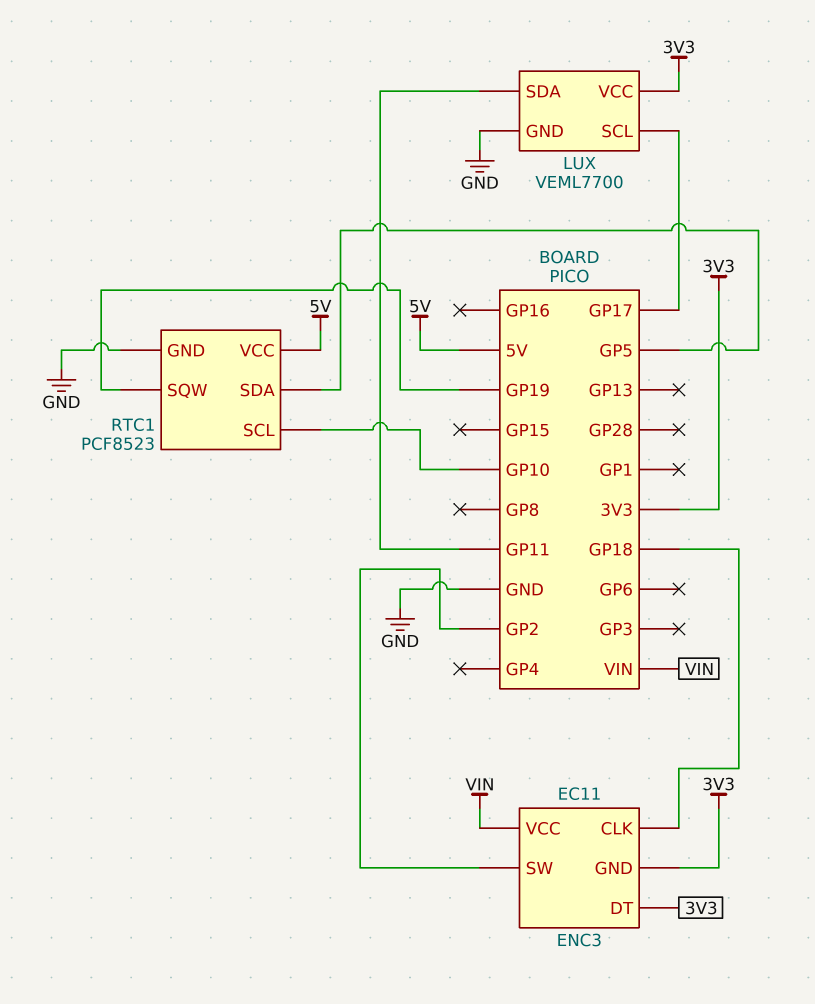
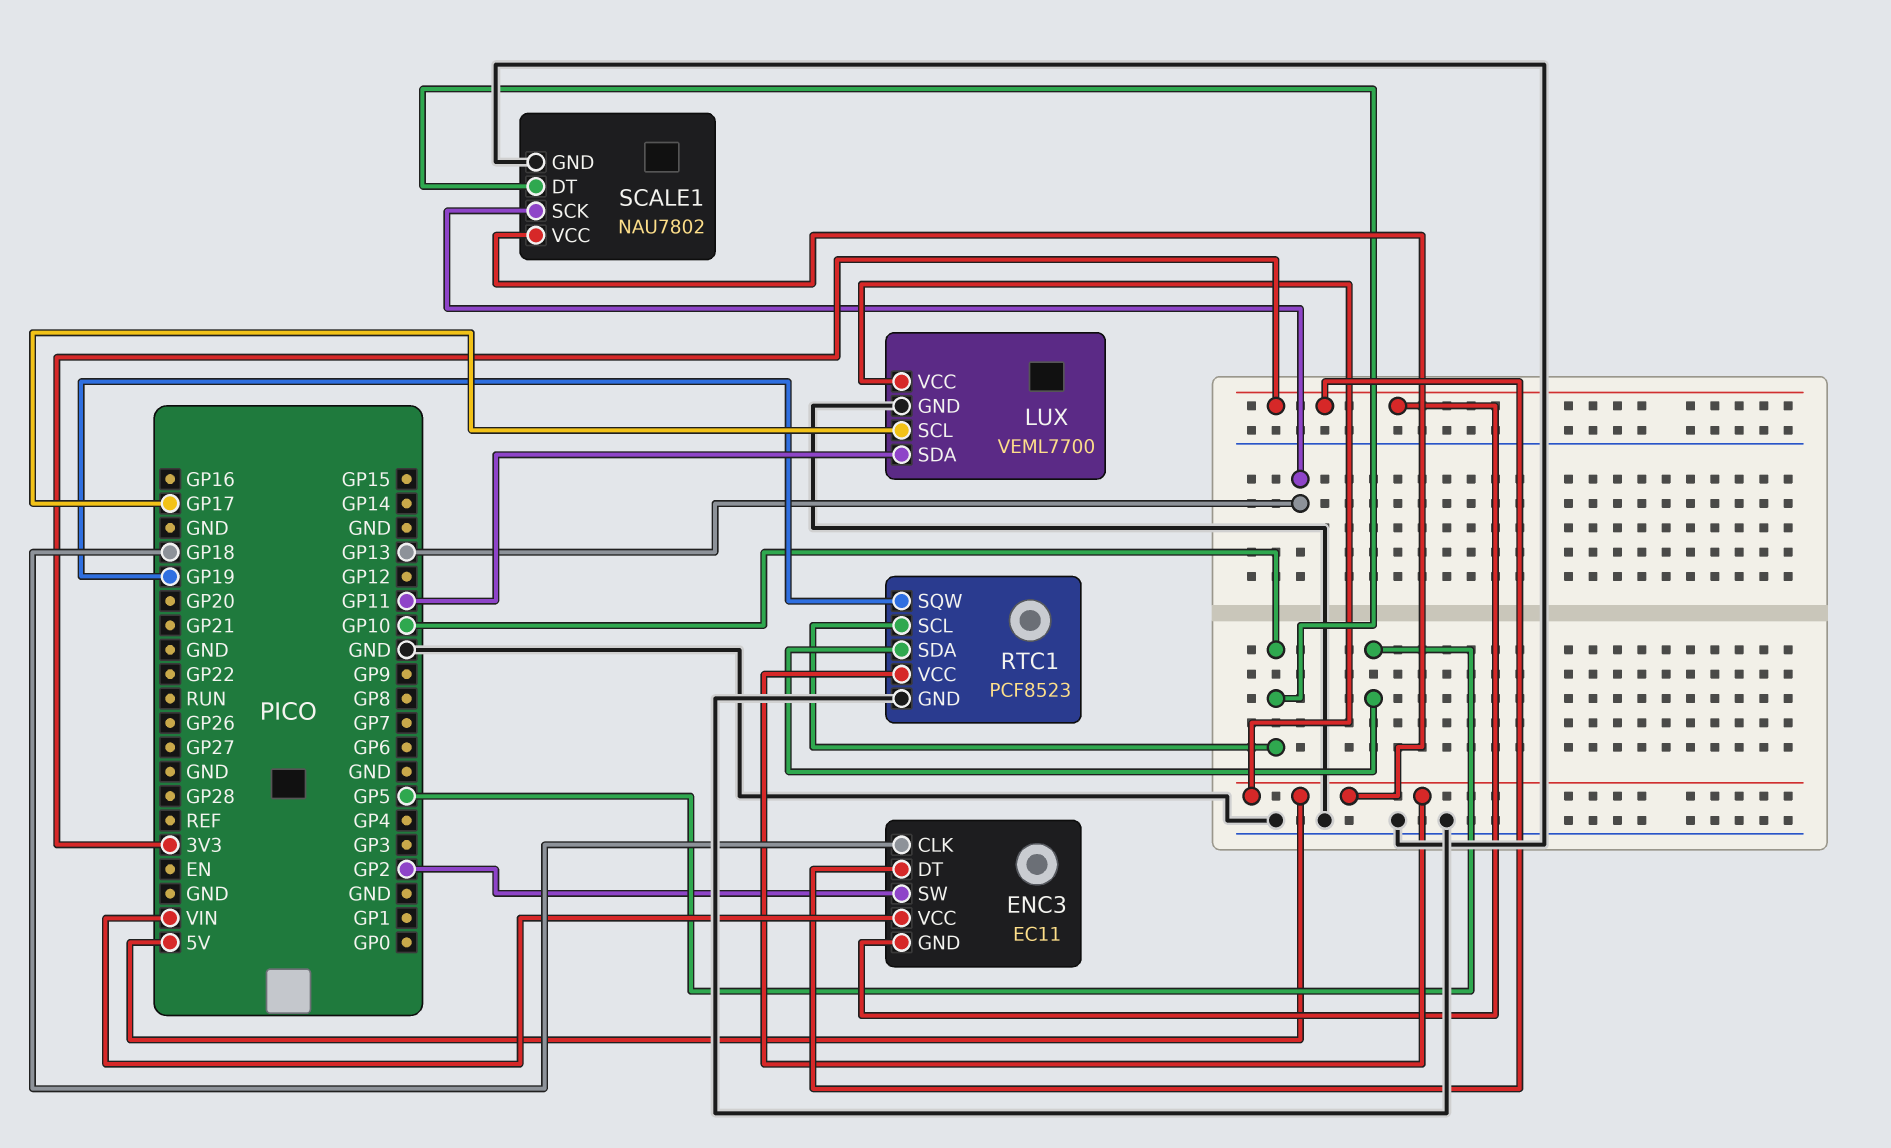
LUX pin VCC: 3V3 -> 5V
SCALE1: none -> NAU7802
SCALE1 pin DT: none -> GP10
SCALE1 pin GND: none -> GND
SCALE1 pin SCK: none -> GP13
SCALE1 pin VCC: none -> 5V

